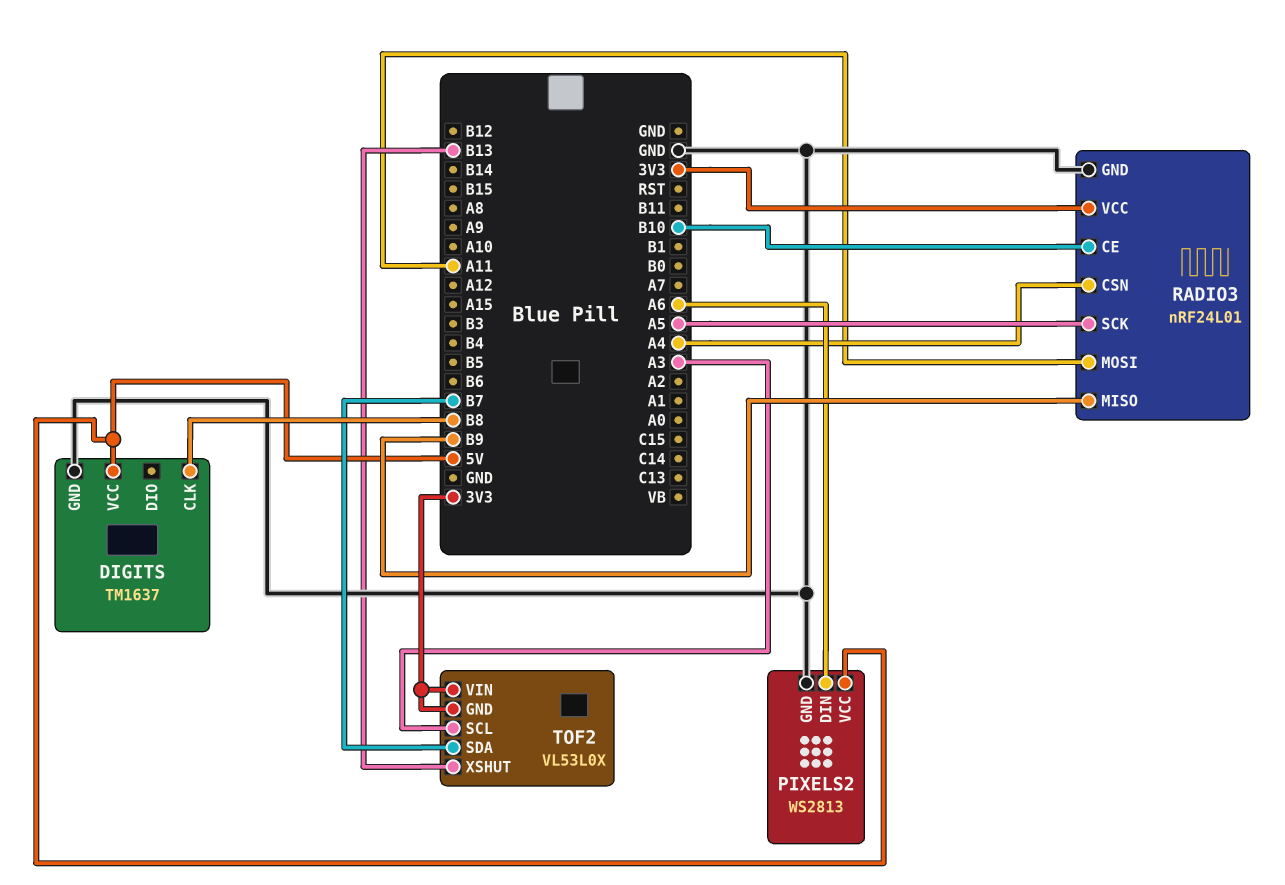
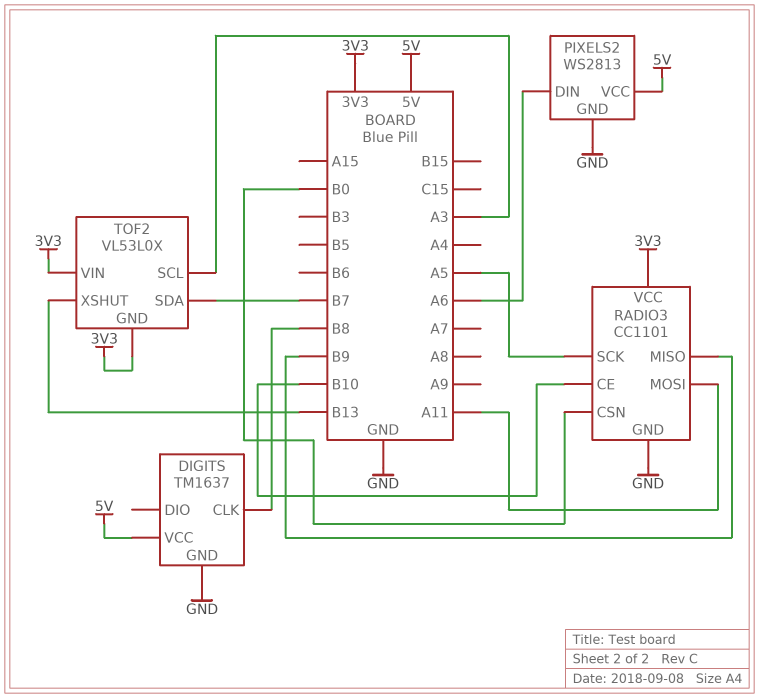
RADIO3: nRF24L01 -> CC1101
RADIO3 pin CSN: A4 -> B0

